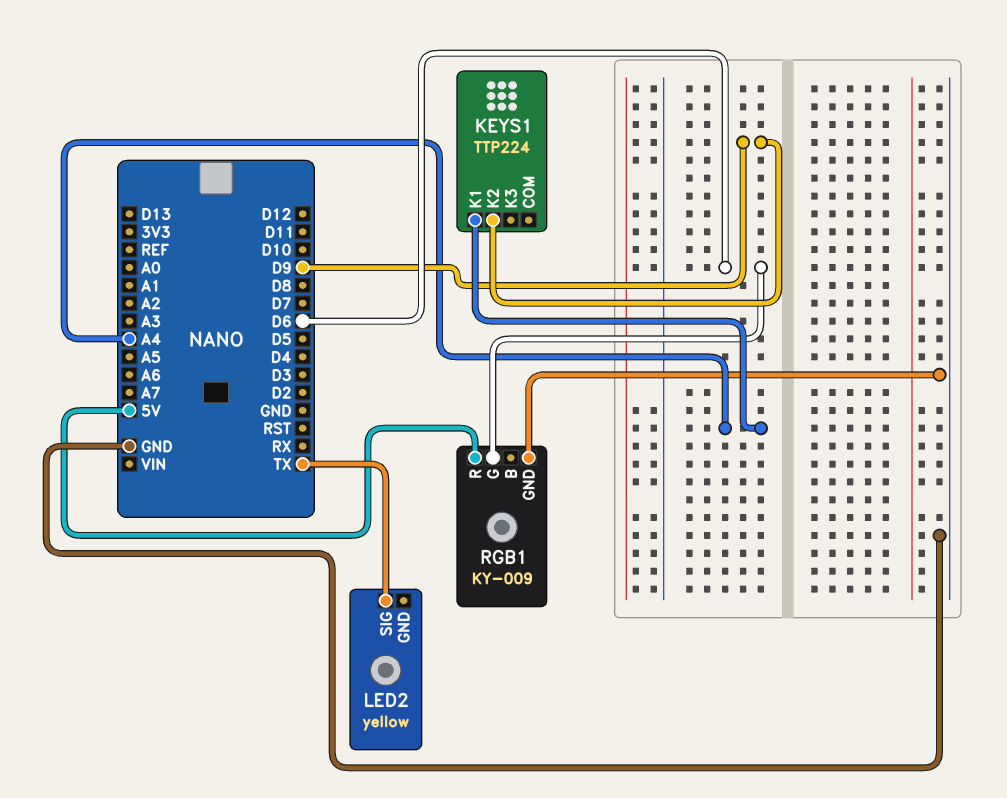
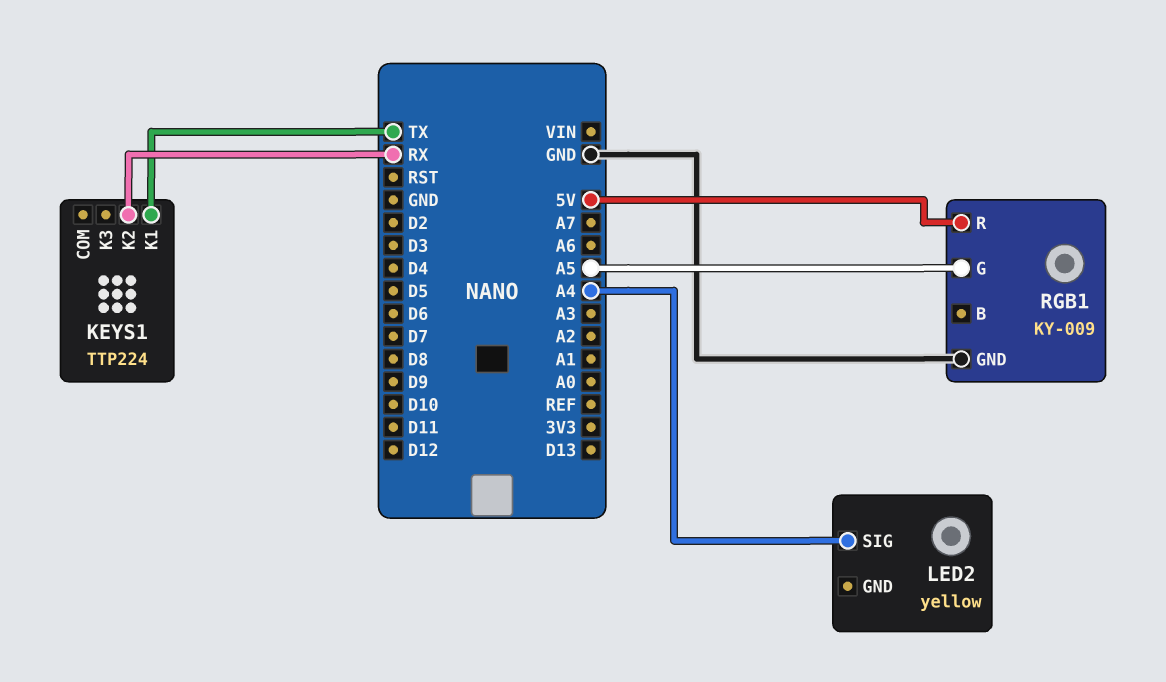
KEYS1 pin K1: A4 -> TX
KEYS1 pin K2: D9 -> RX
LED2 pin SIG: TX -> A4
RGB1 pin G: D6 -> A5

